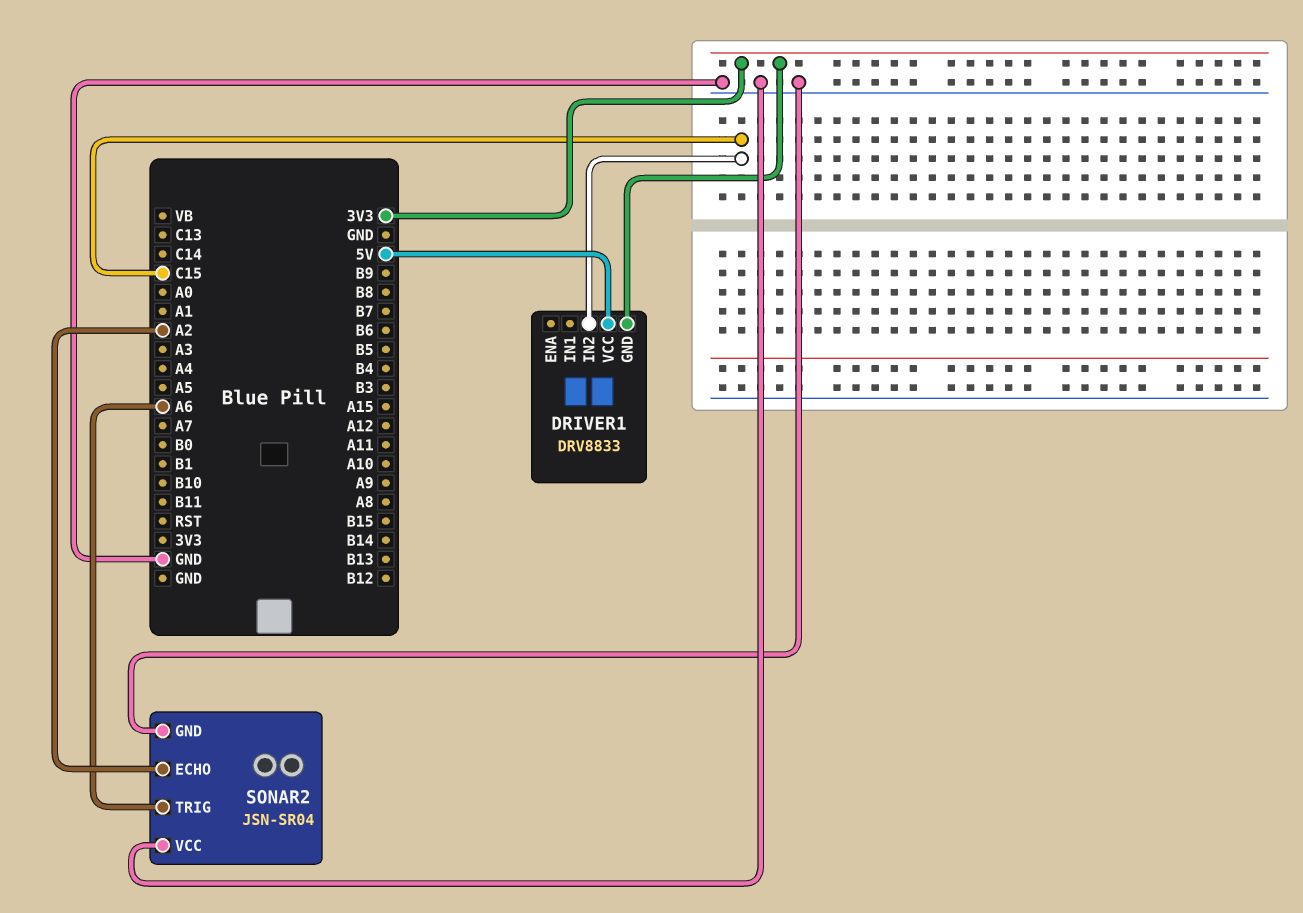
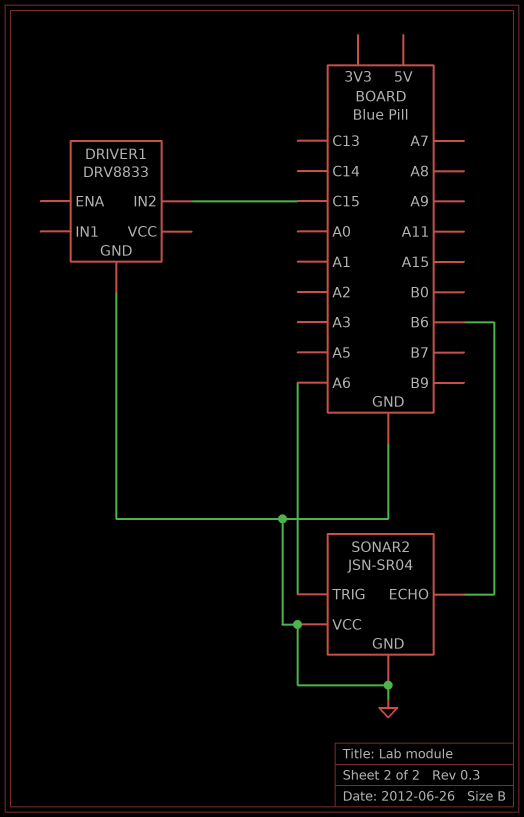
DRIVER1 pin GND: 3V3 -> GND
DRIVER1 pin VCC: 5V -> none
SONAR2 pin ECHO: A2 -> B6

